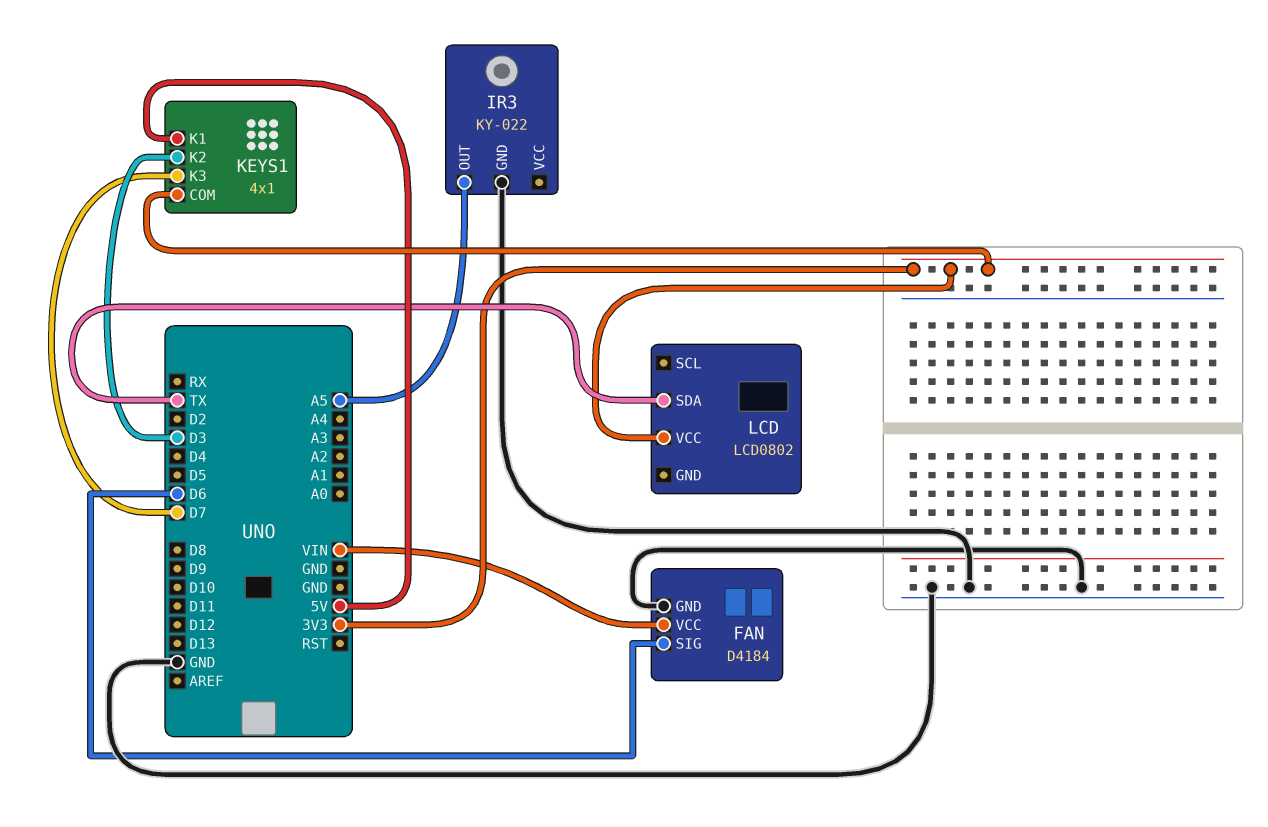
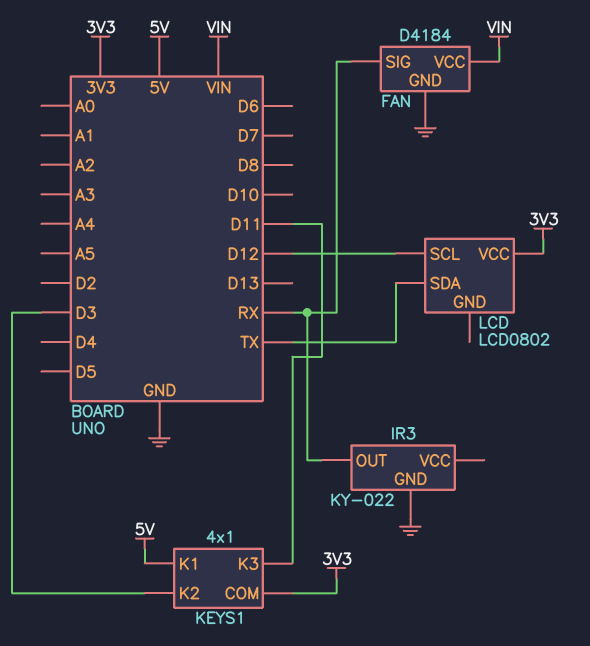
FAN pin SIG: D6 -> RX
IR3 pin OUT: A5 -> RX
KEYS1 pin K3: D7 -> D11
LCD pin SCL: none -> D12

